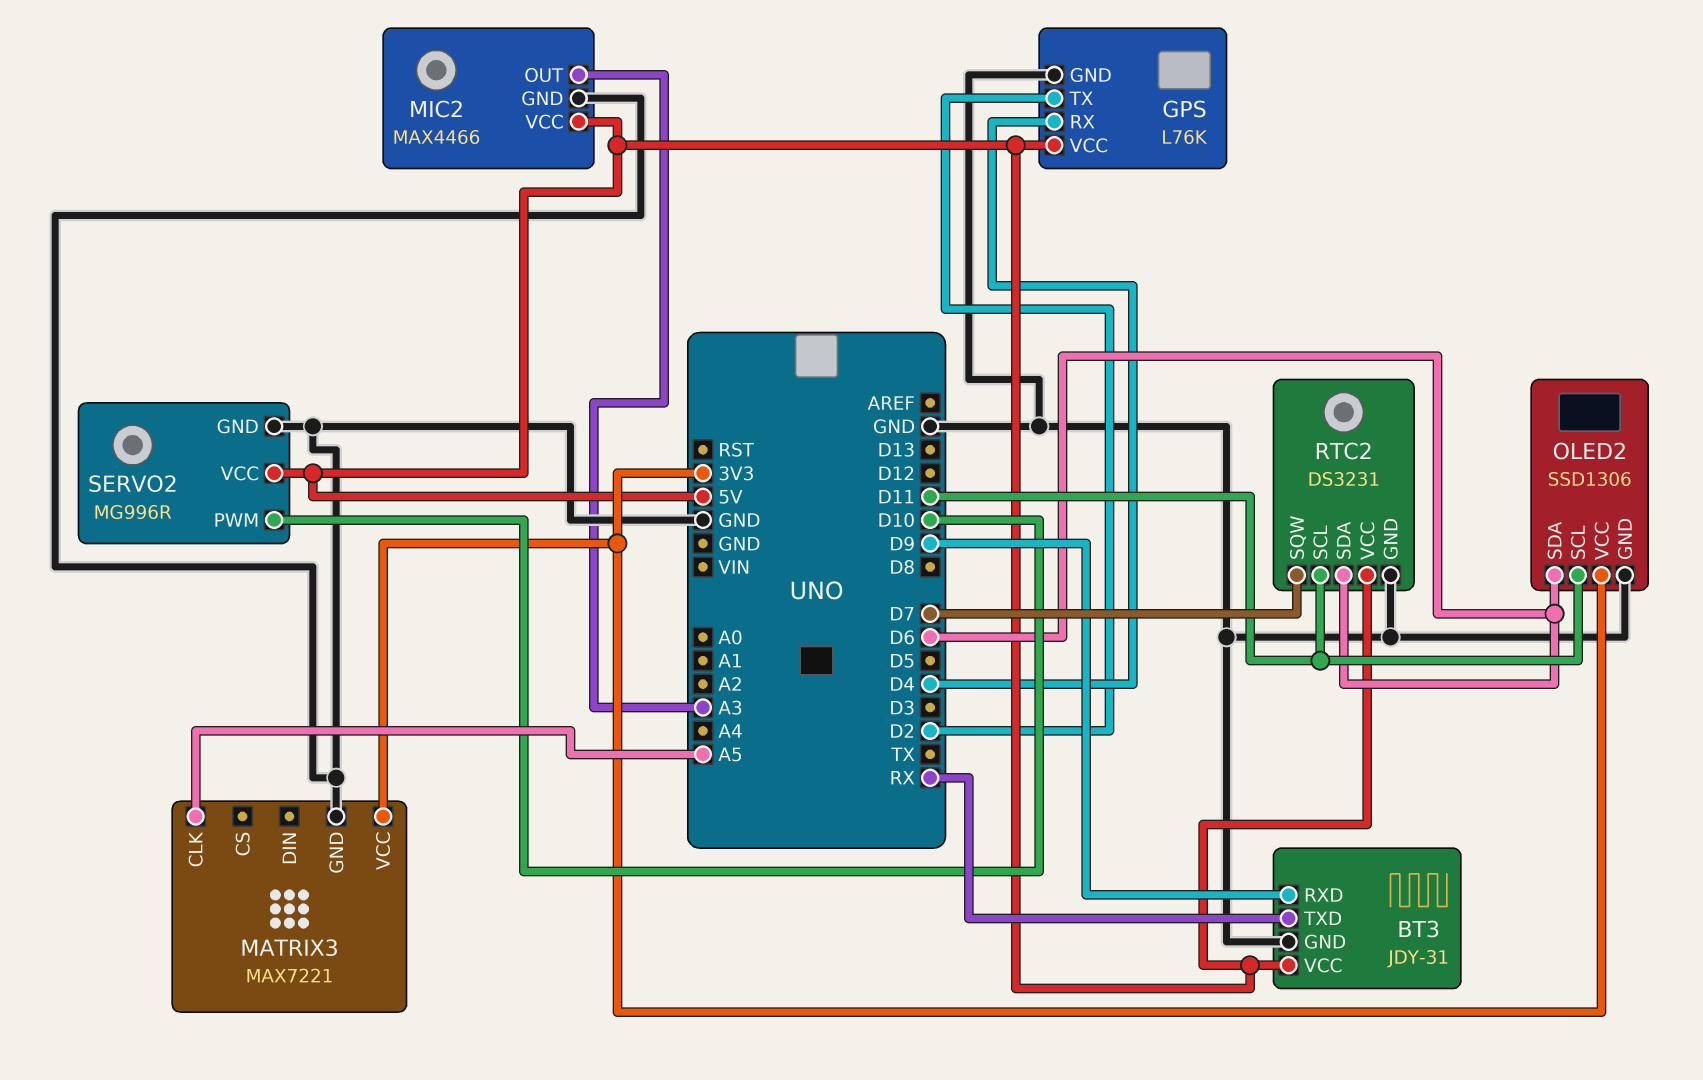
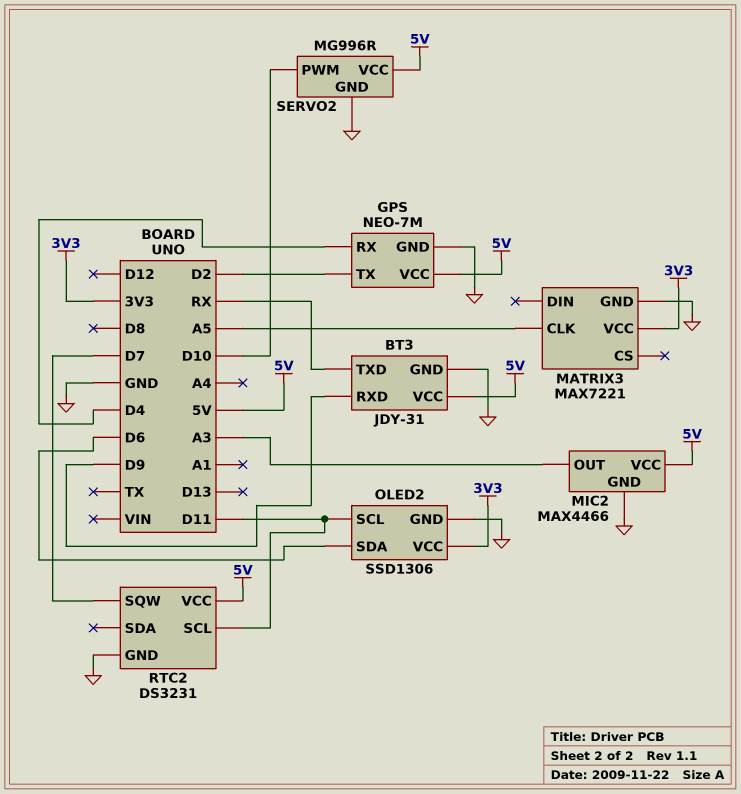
GPS: L76K -> NEO-7M
RTC2 pin SDA: D6 -> none

